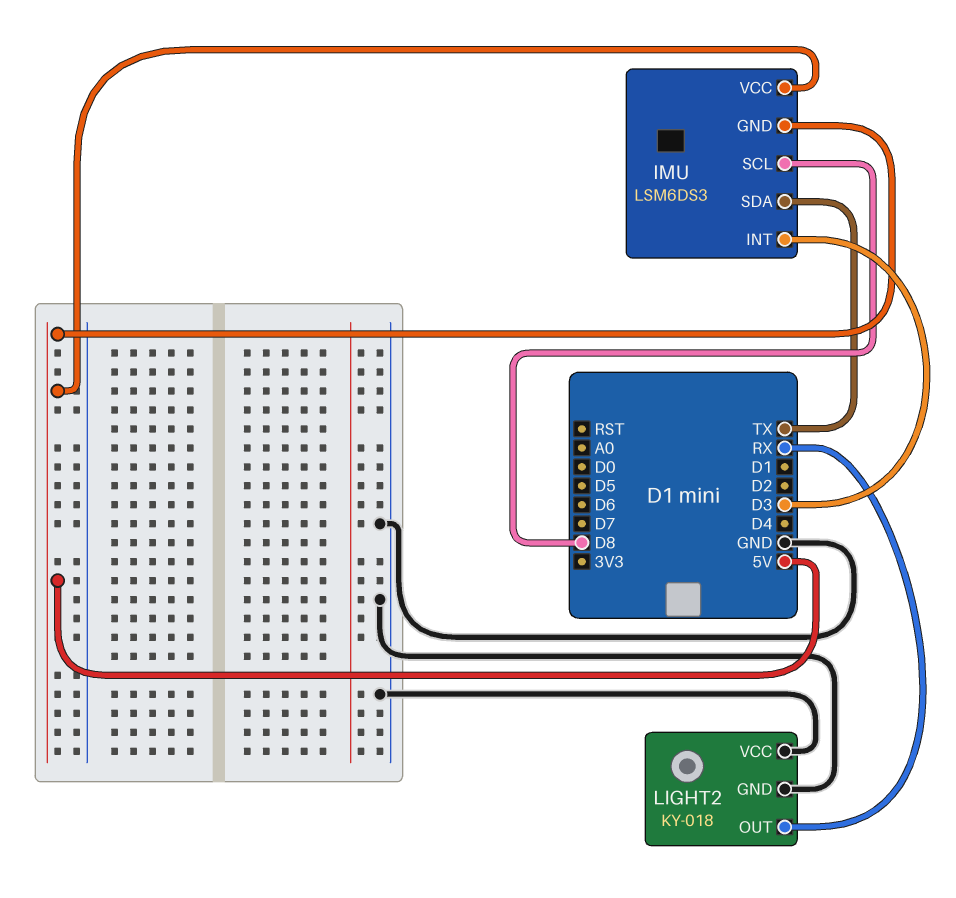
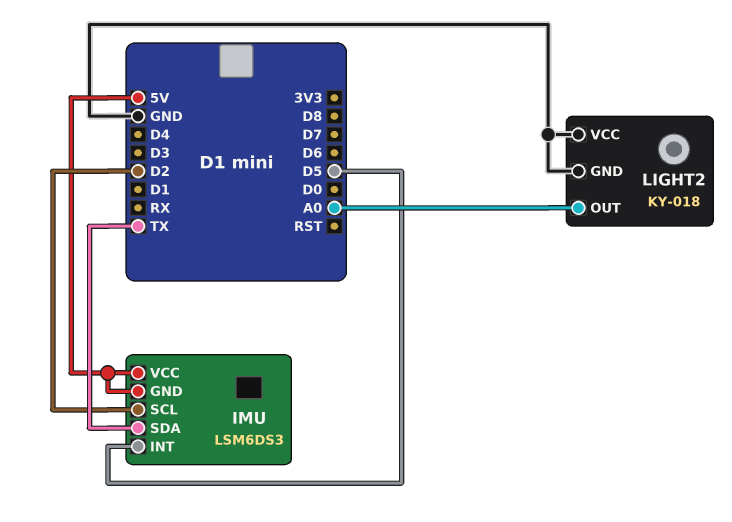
IMU pin INT: D3 -> D5
IMU pin SCL: D8 -> D2
LIGHT2 pin OUT: RX -> A0

